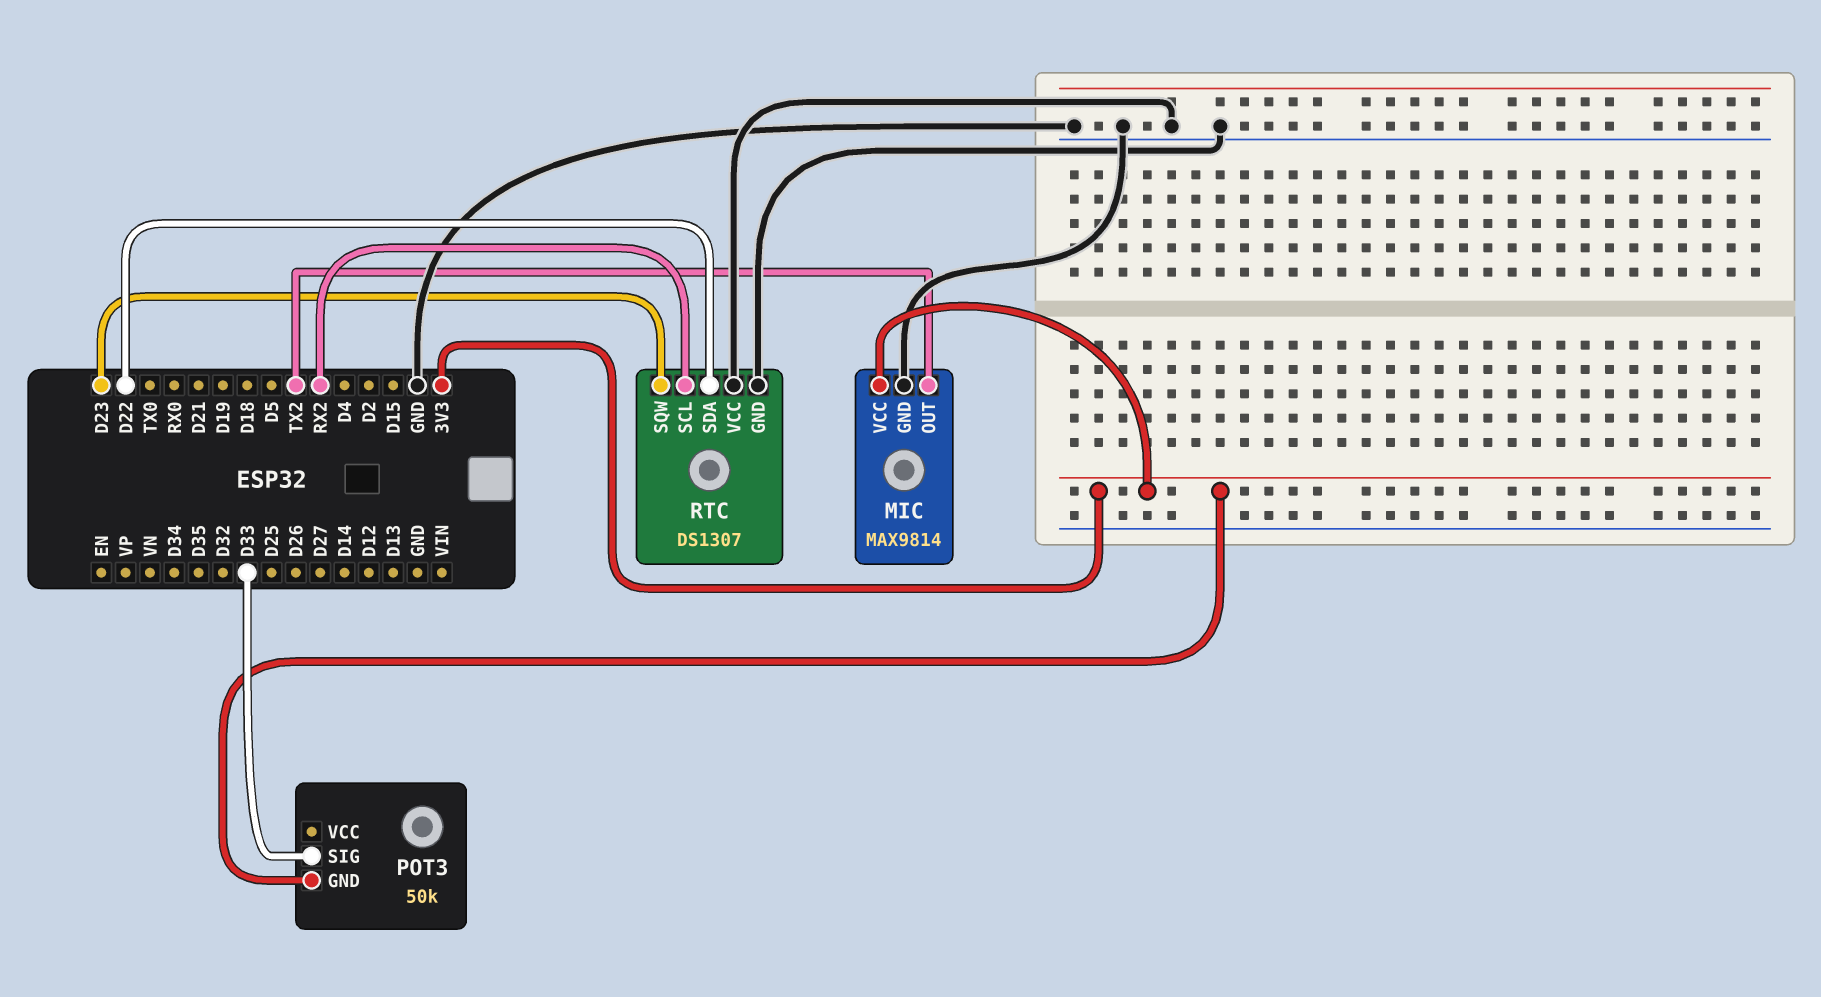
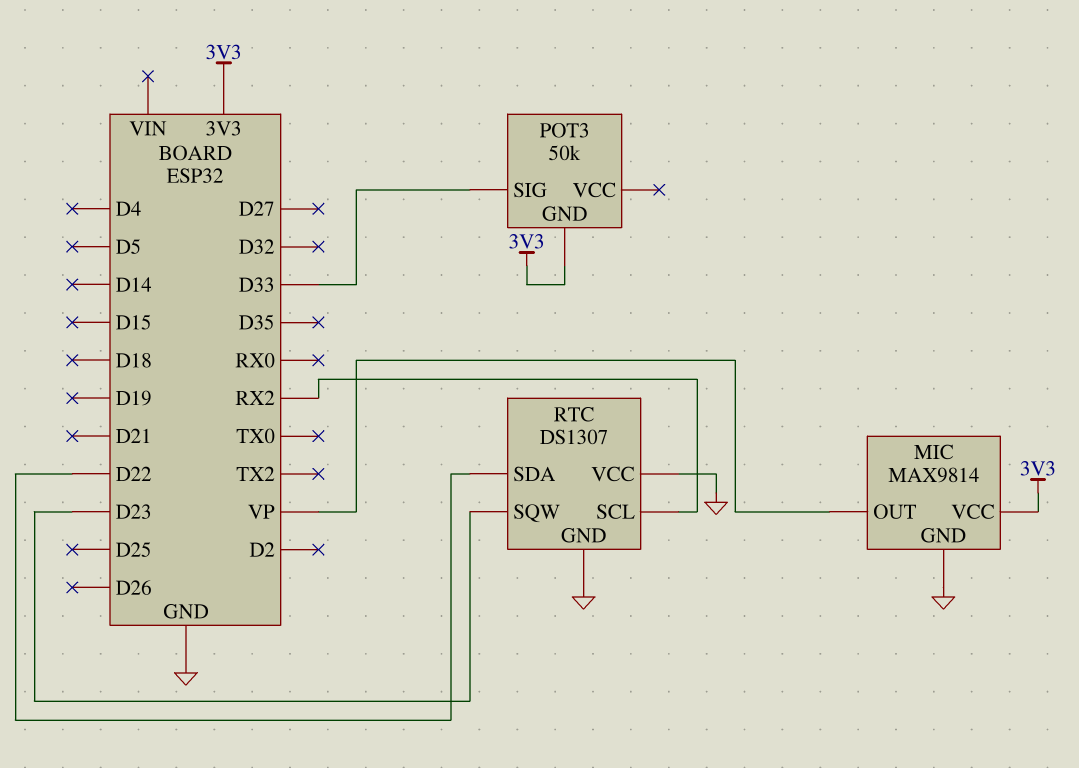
MIC pin OUT: TX2 -> VP

